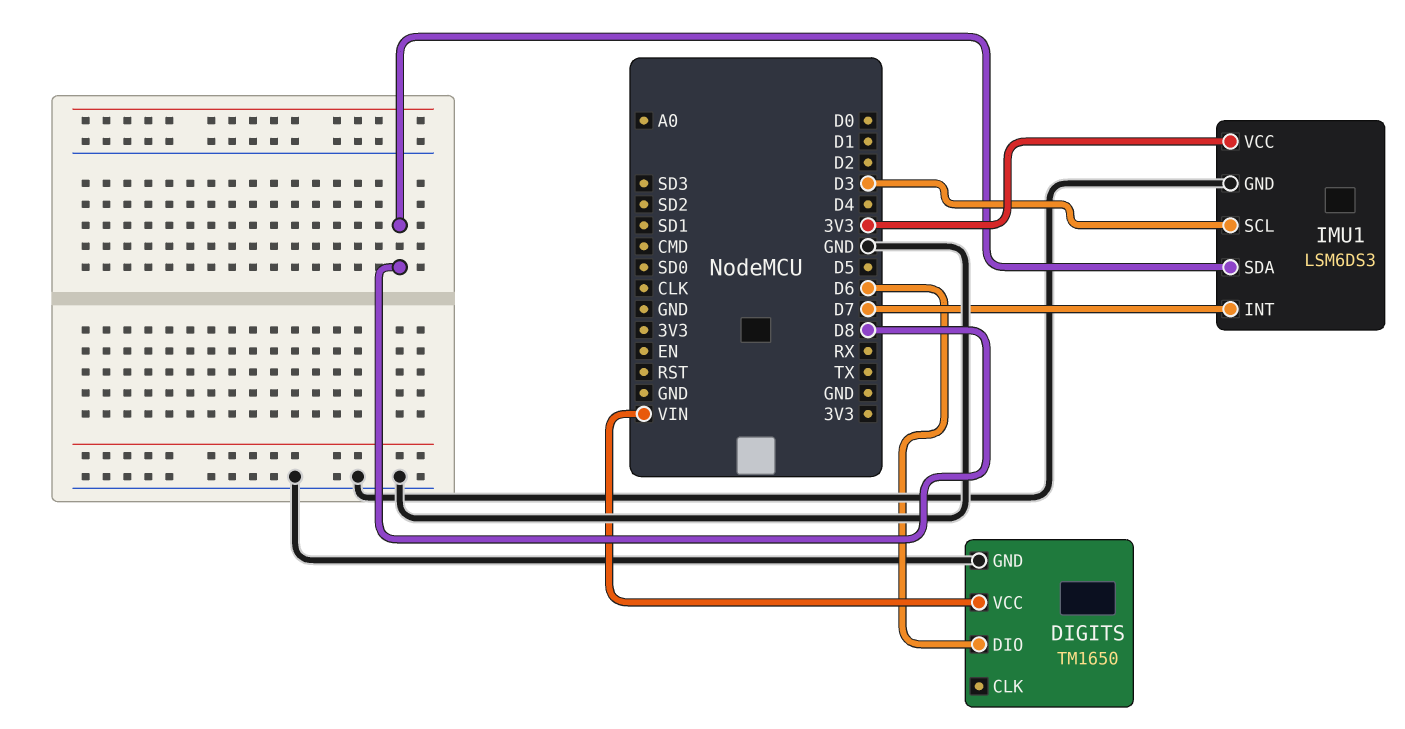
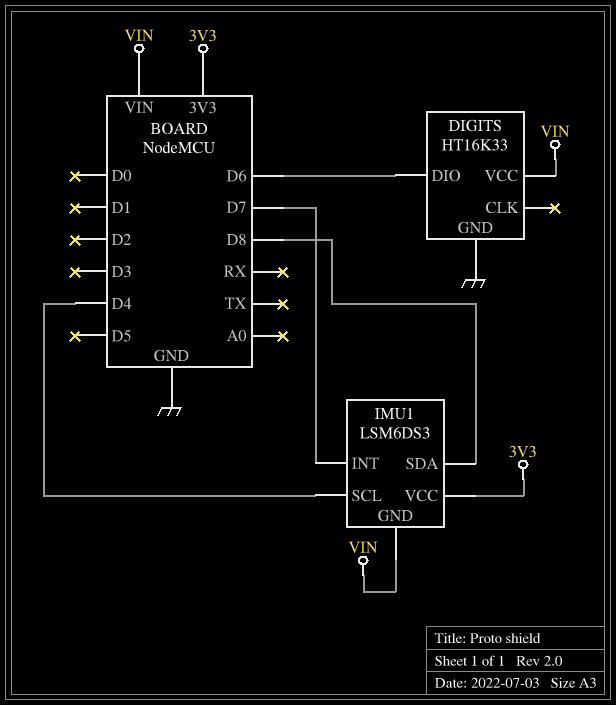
DIGITS: TM1650 -> HT16K33
IMU1 pin GND: GND -> VIN
IMU1 pin SCL: D3 -> D4

